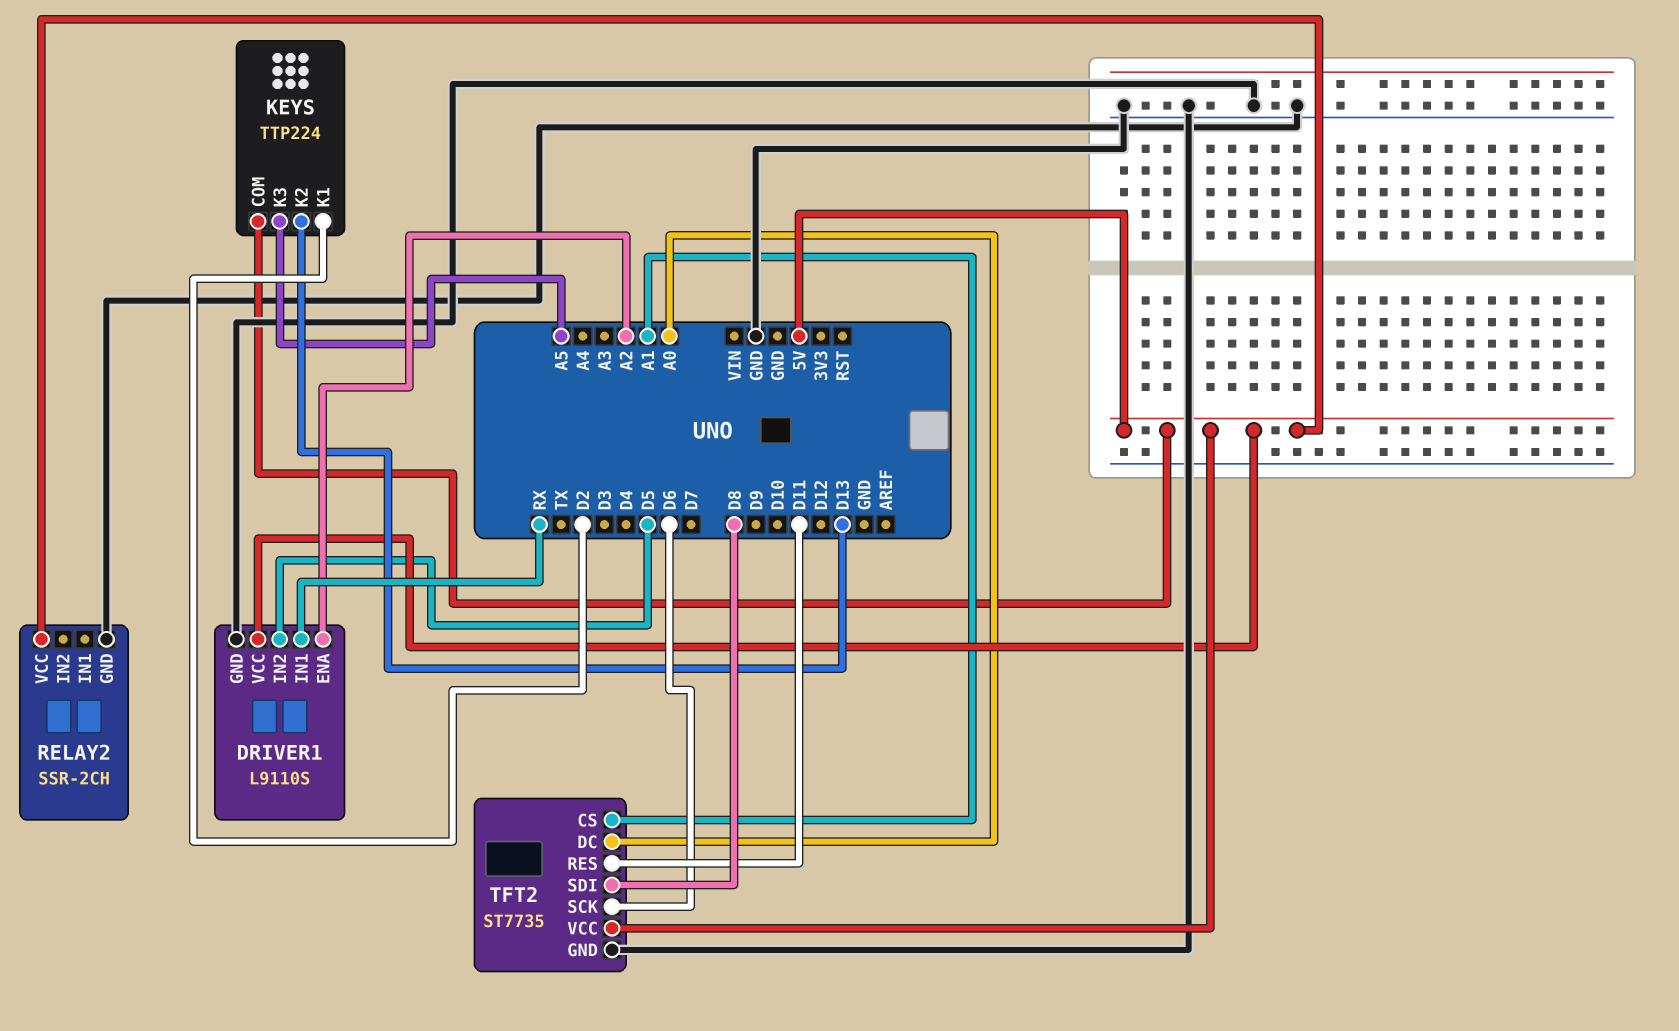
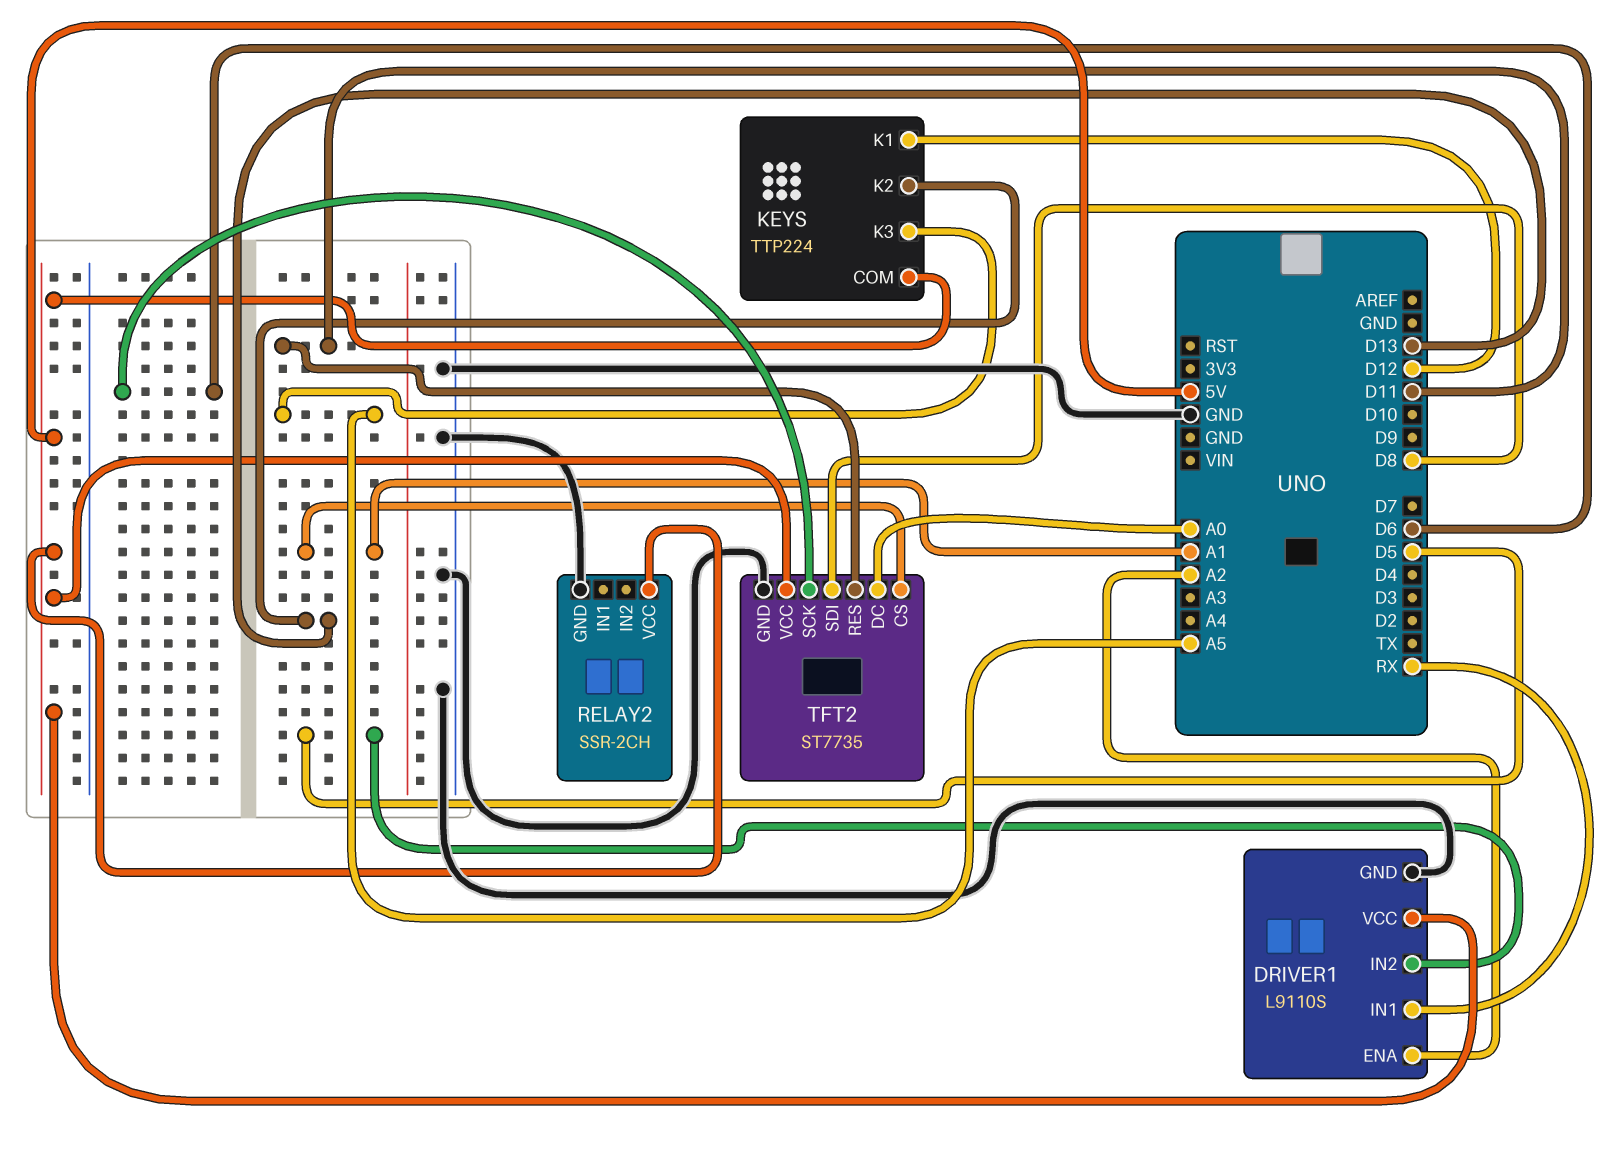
KEYS pin K1: D2 -> D12

